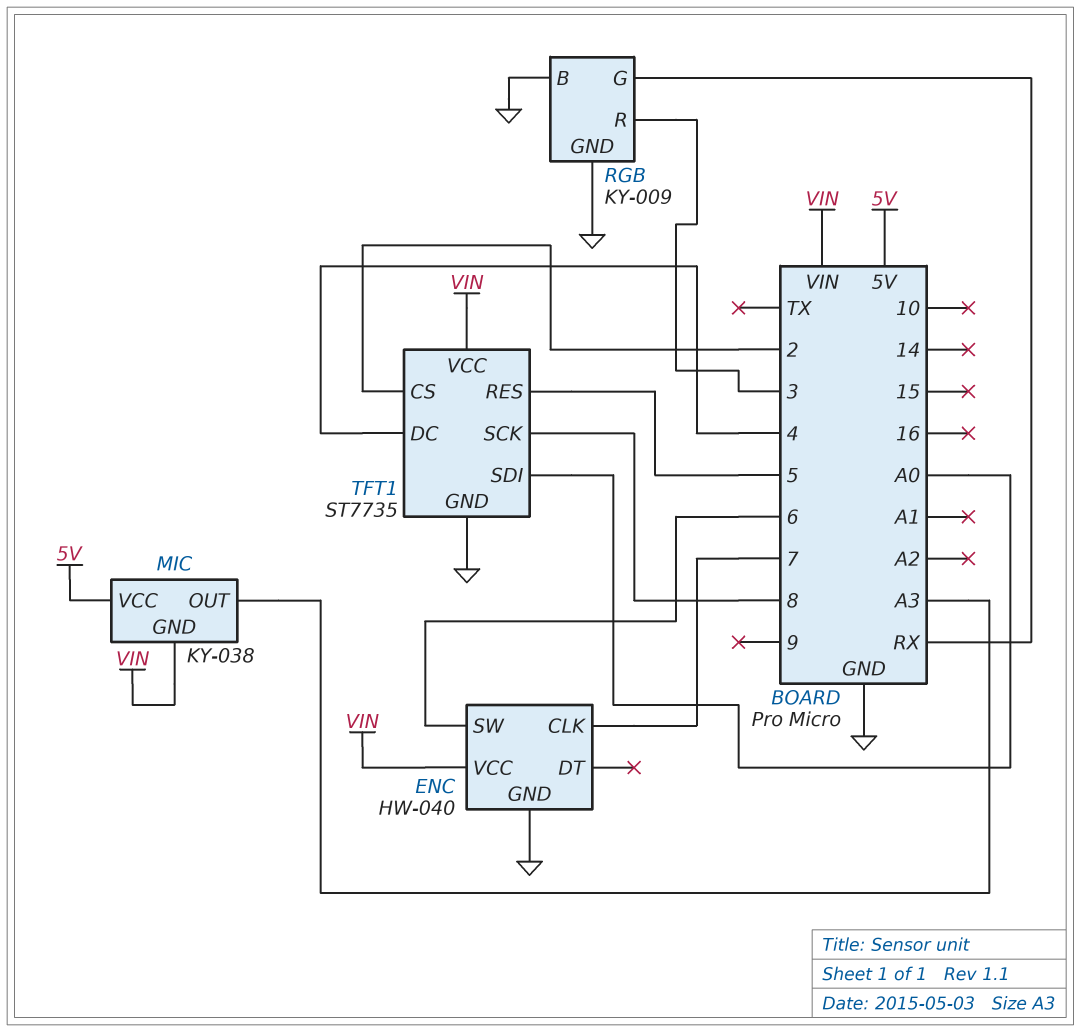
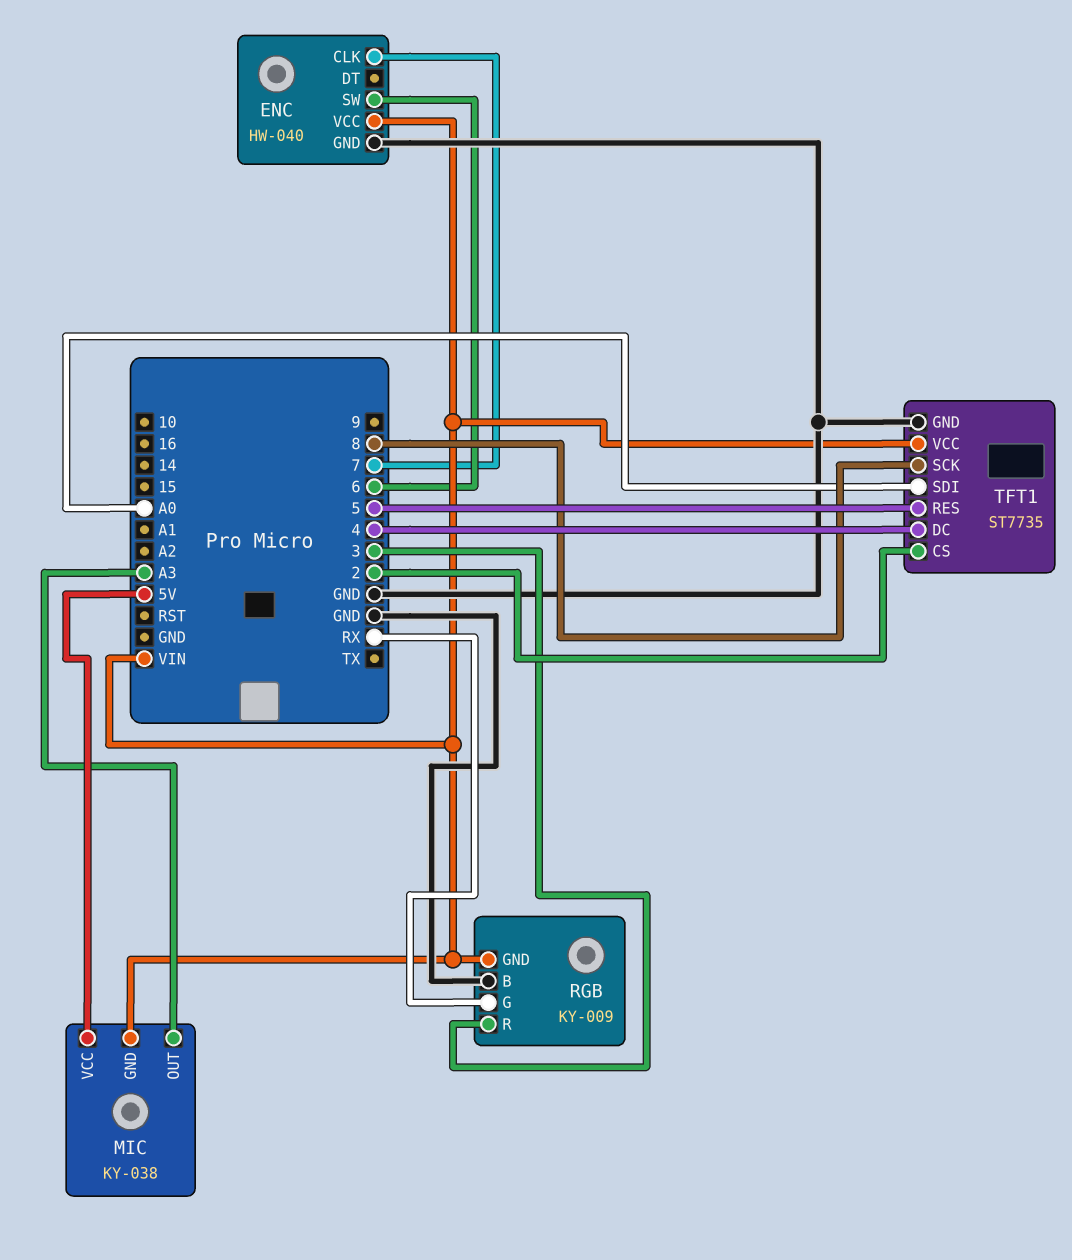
RGB pin GND: GND -> VIN

